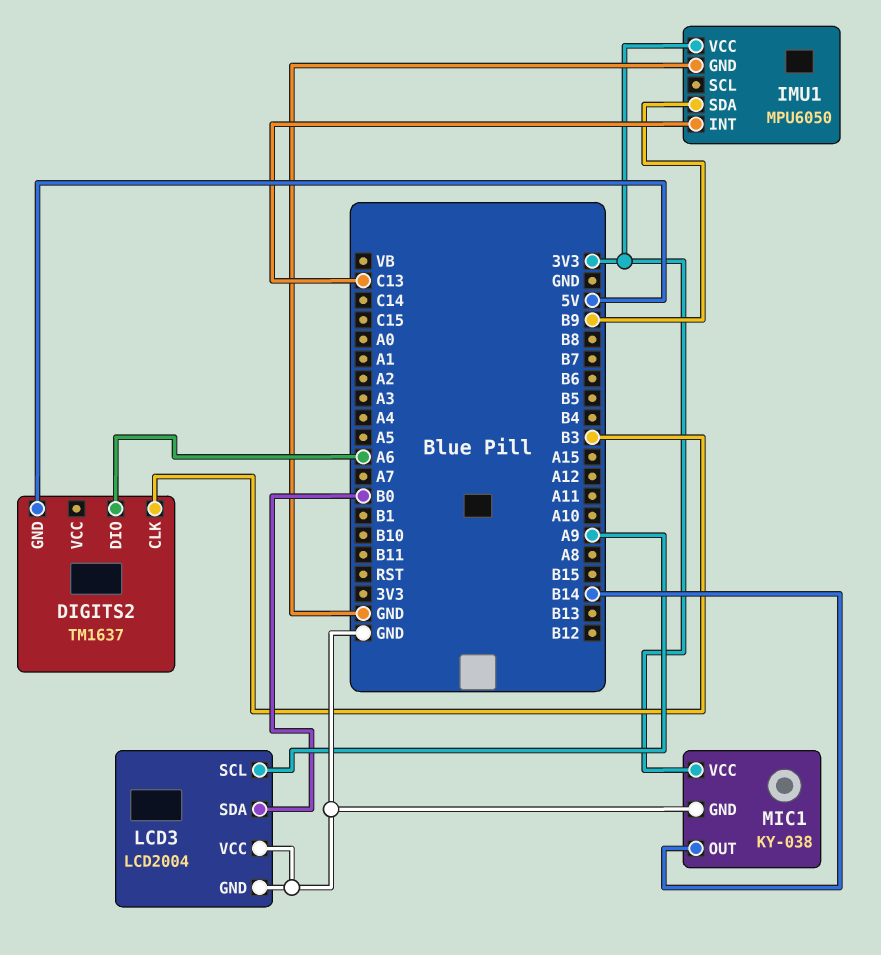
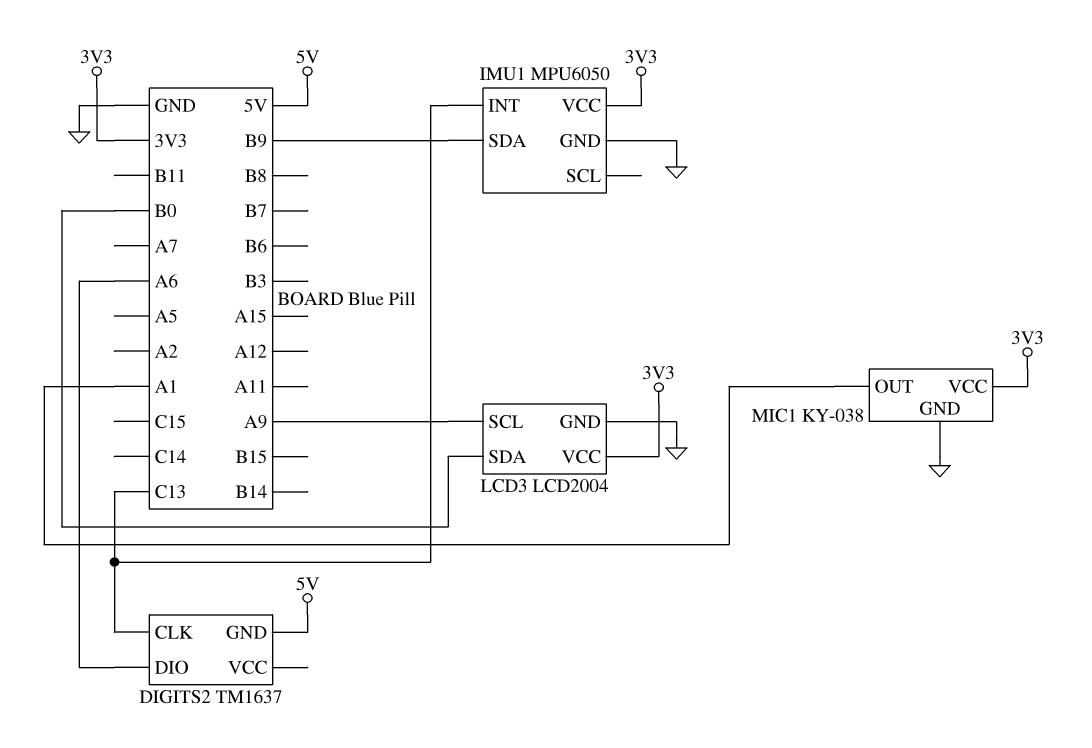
DIGITS2 pin CLK: B3 -> C13
LCD3 pin VCC: GND -> 3V3
MIC1 pin OUT: B14 -> A1

